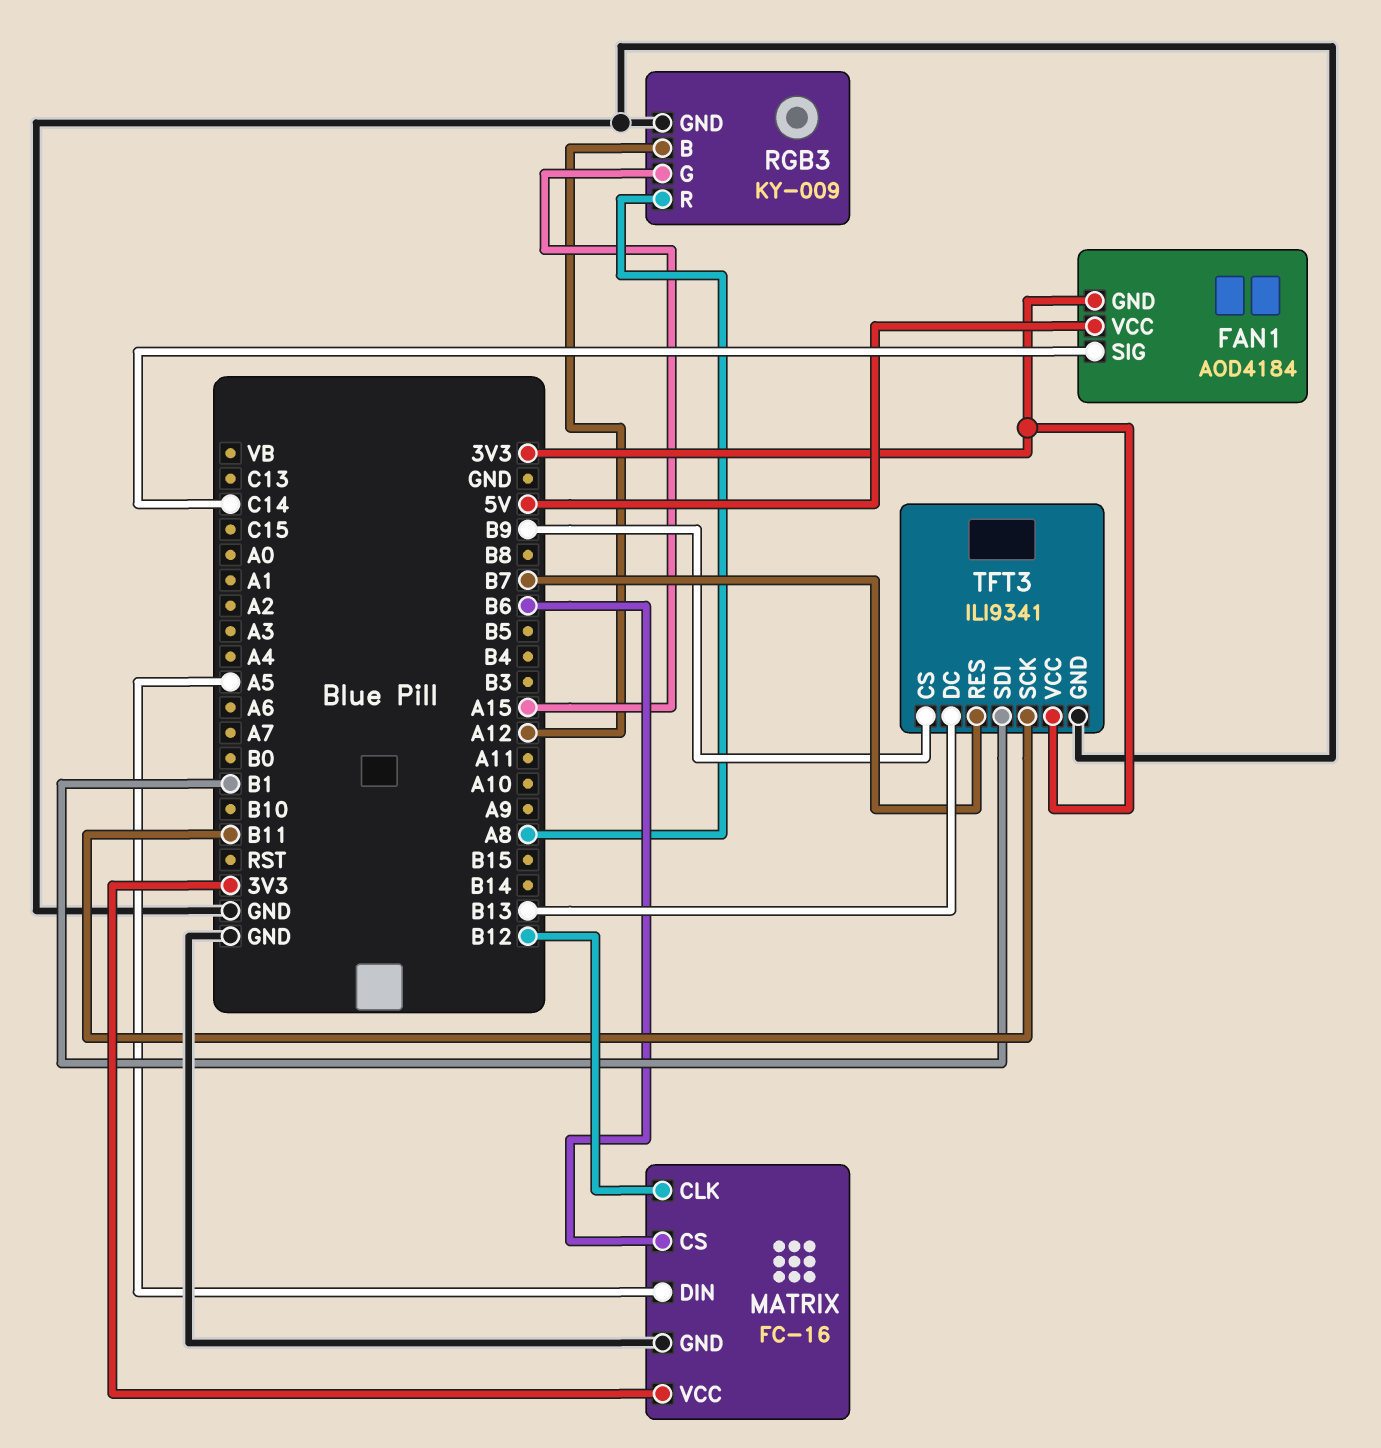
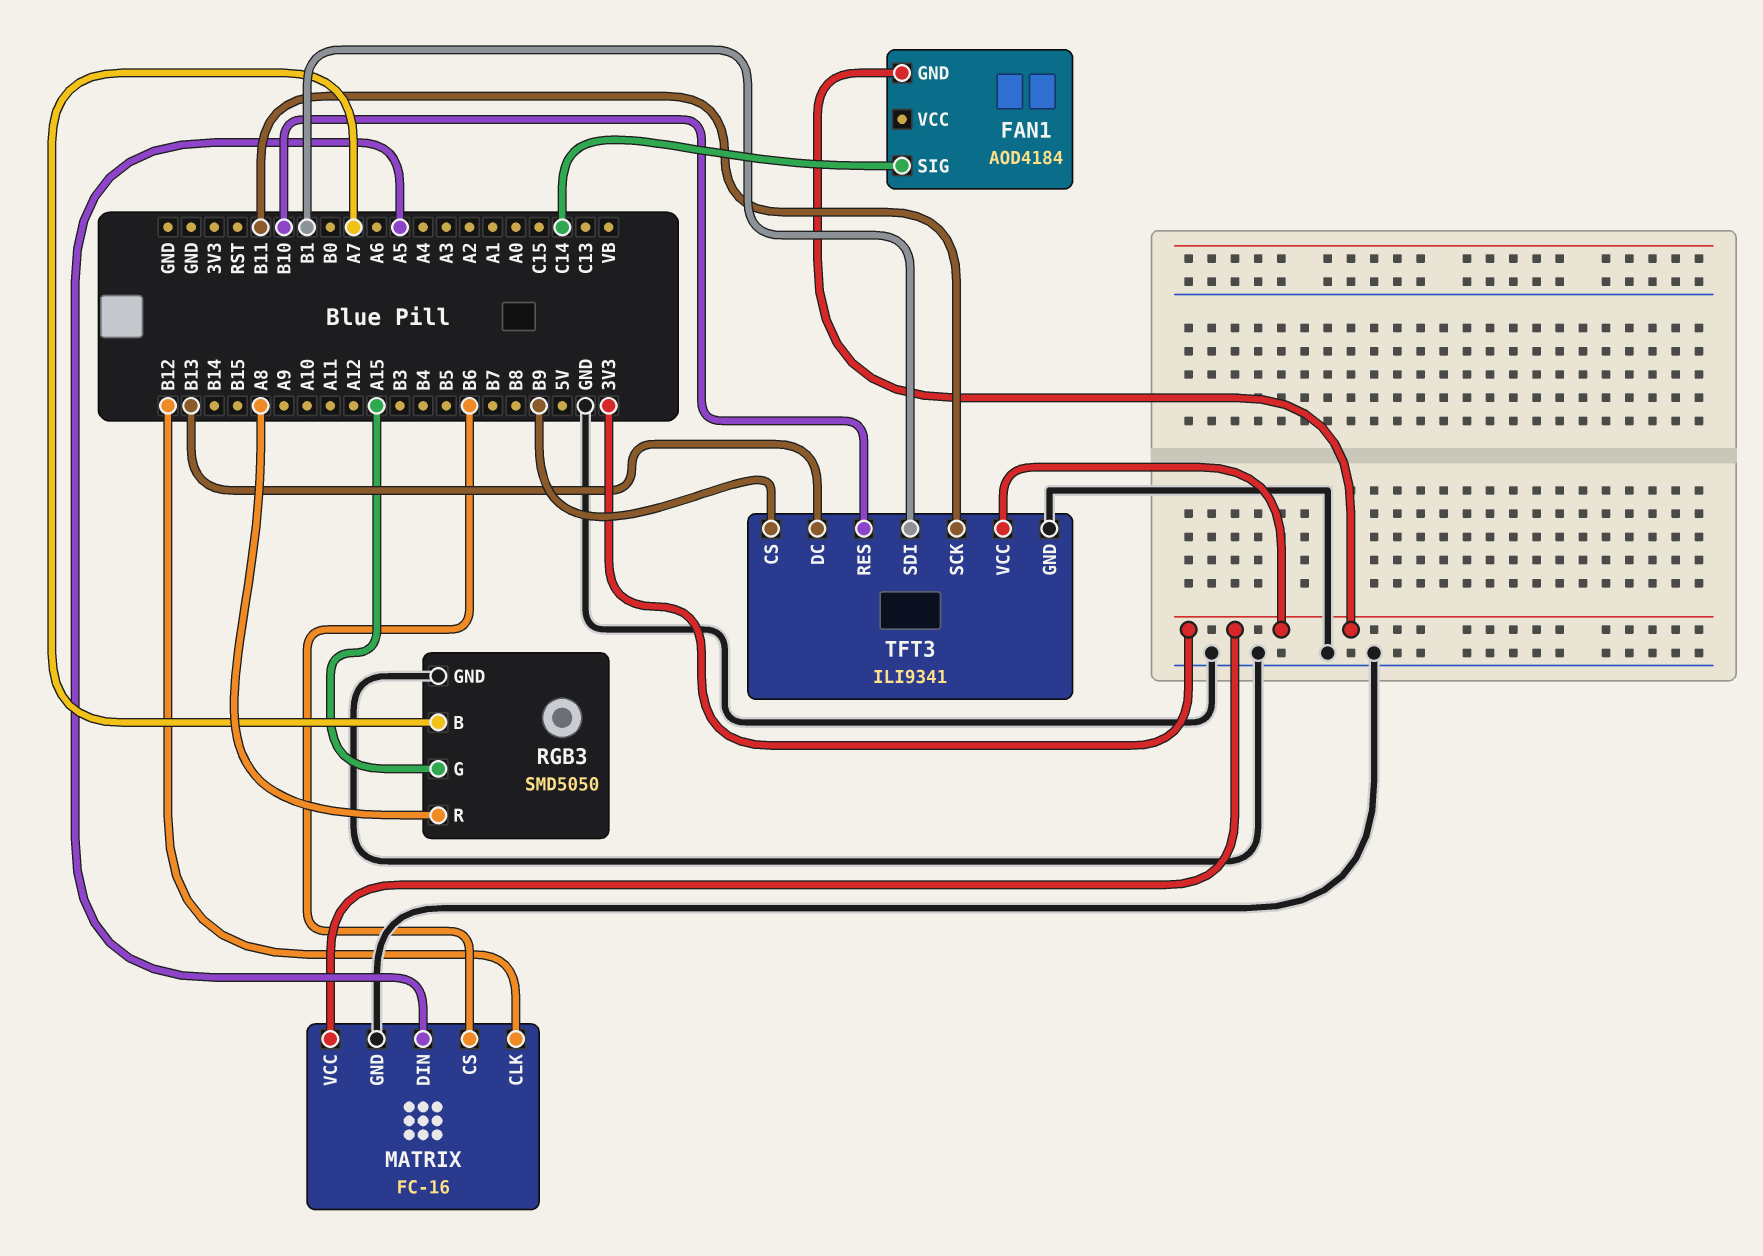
FAN1 pin VCC: 5V -> none
RGB3: KY-009 -> SMD5050
RGB3 pin B: A12 -> A7
TFT3 pin RES: B7 -> B10

